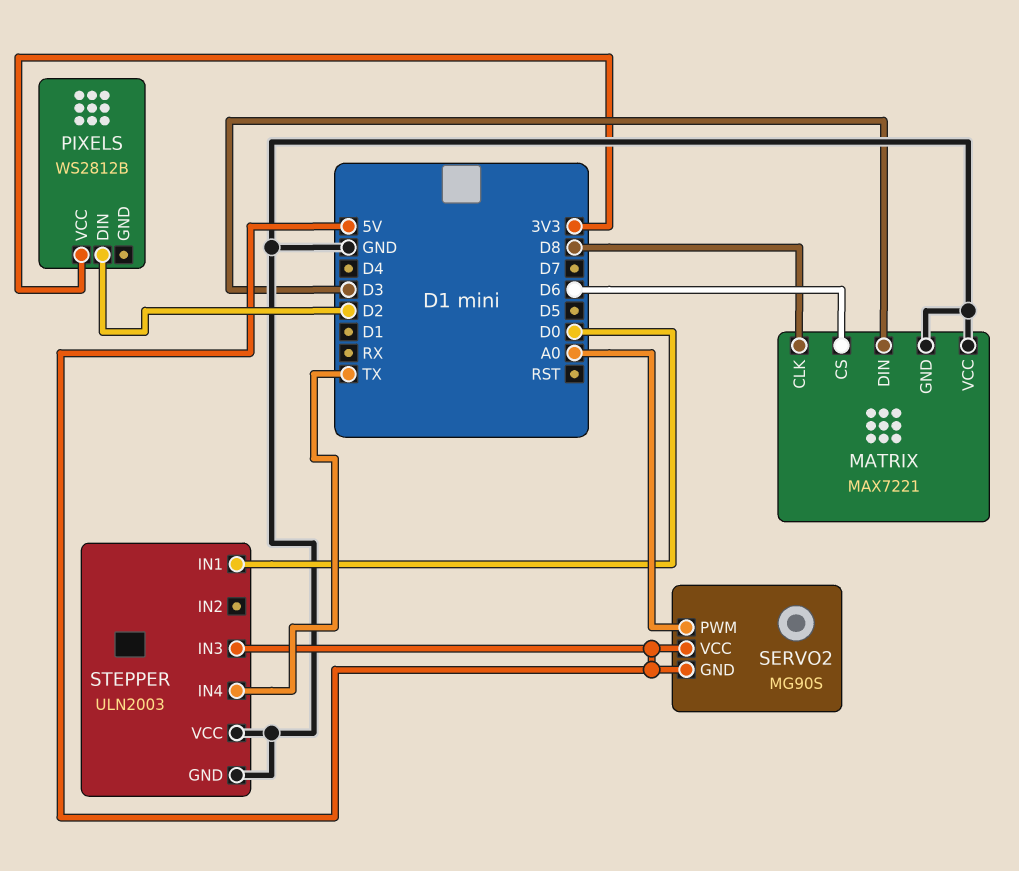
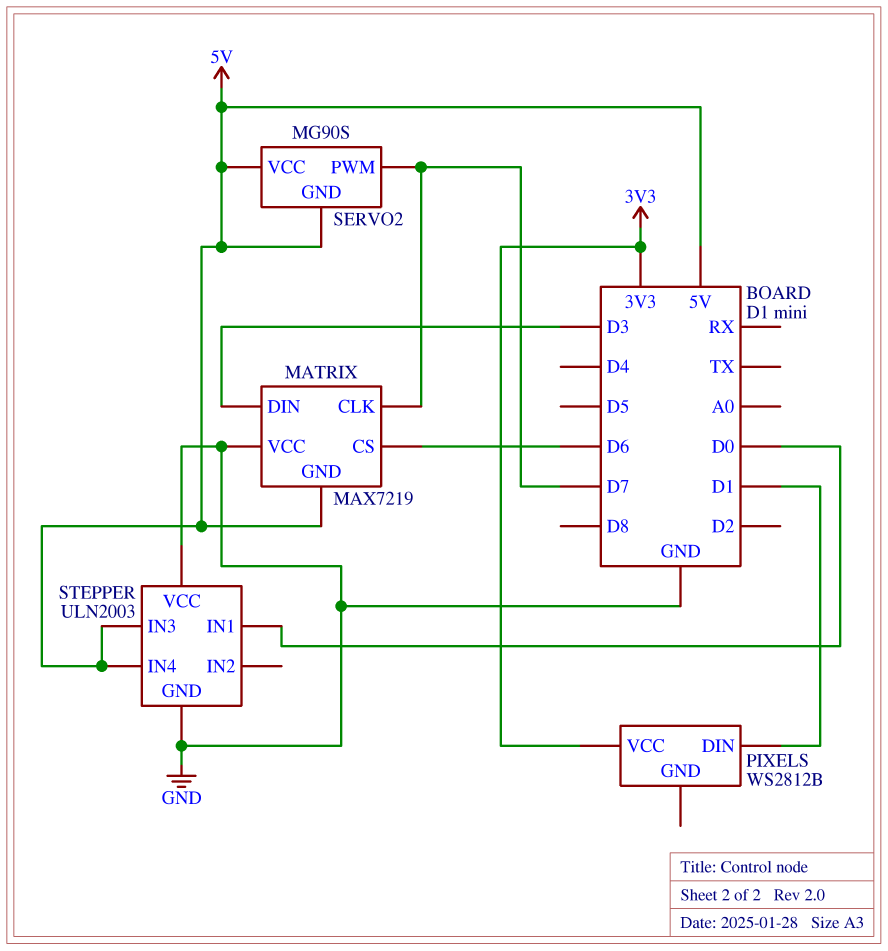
MATRIX: MAX7221 -> MAX7219
MATRIX pin CLK: D8 -> D7
MATRIX pin GND: GND -> 5V
PIXELS pin DIN: D2 -> D1
SERVO2 pin PWM: A0 -> D7
STEPPER pin IN4: TX -> 5V

